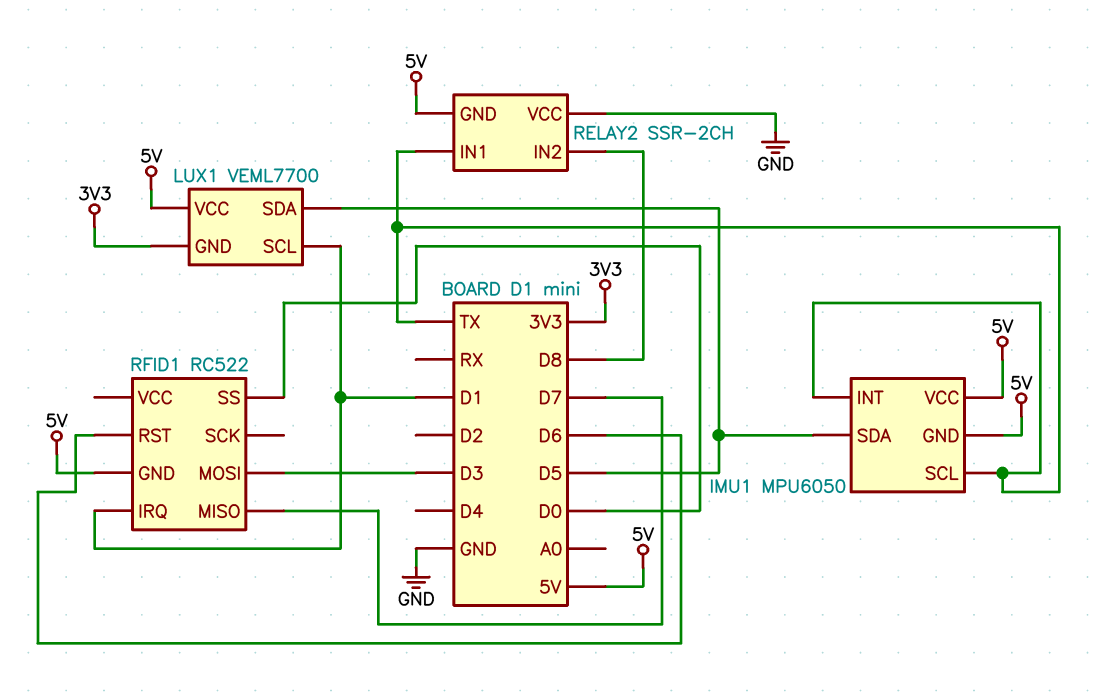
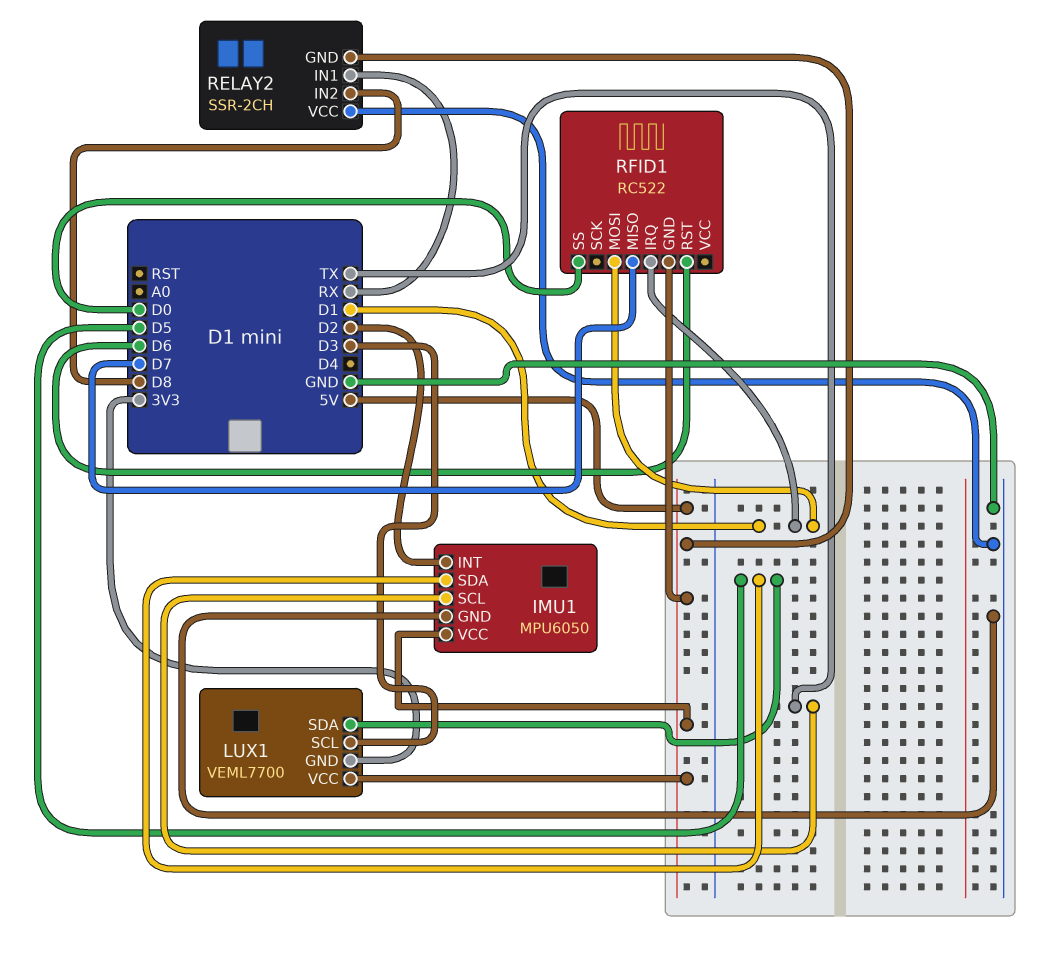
IMU1 pin GND: 5V -> GND
IMU1 pin INT: TX -> D2
LUX1 pin SCL: D1 -> D3
RELAY2 pin IN1: TX -> RX
RFID1 pin MOSI: D3 -> D1

